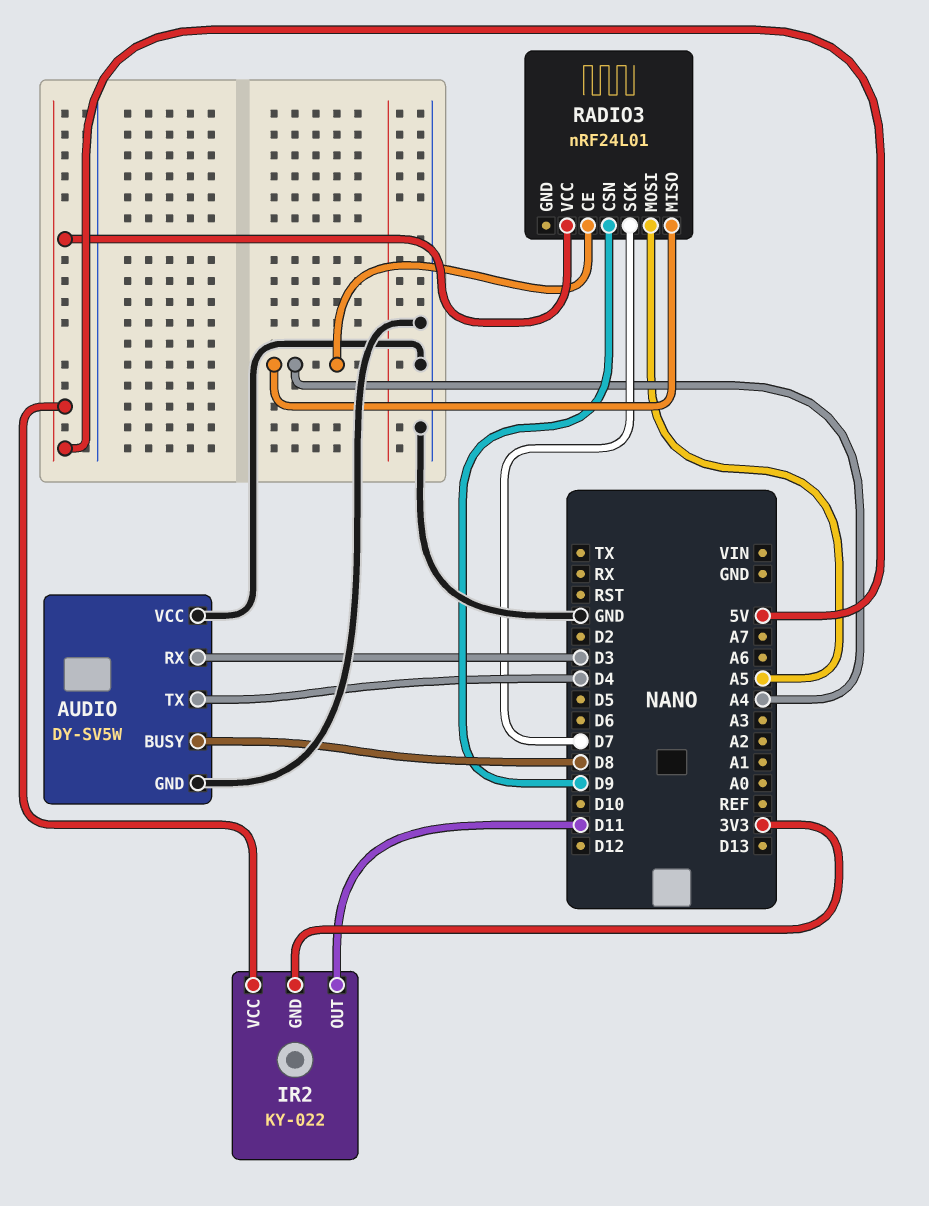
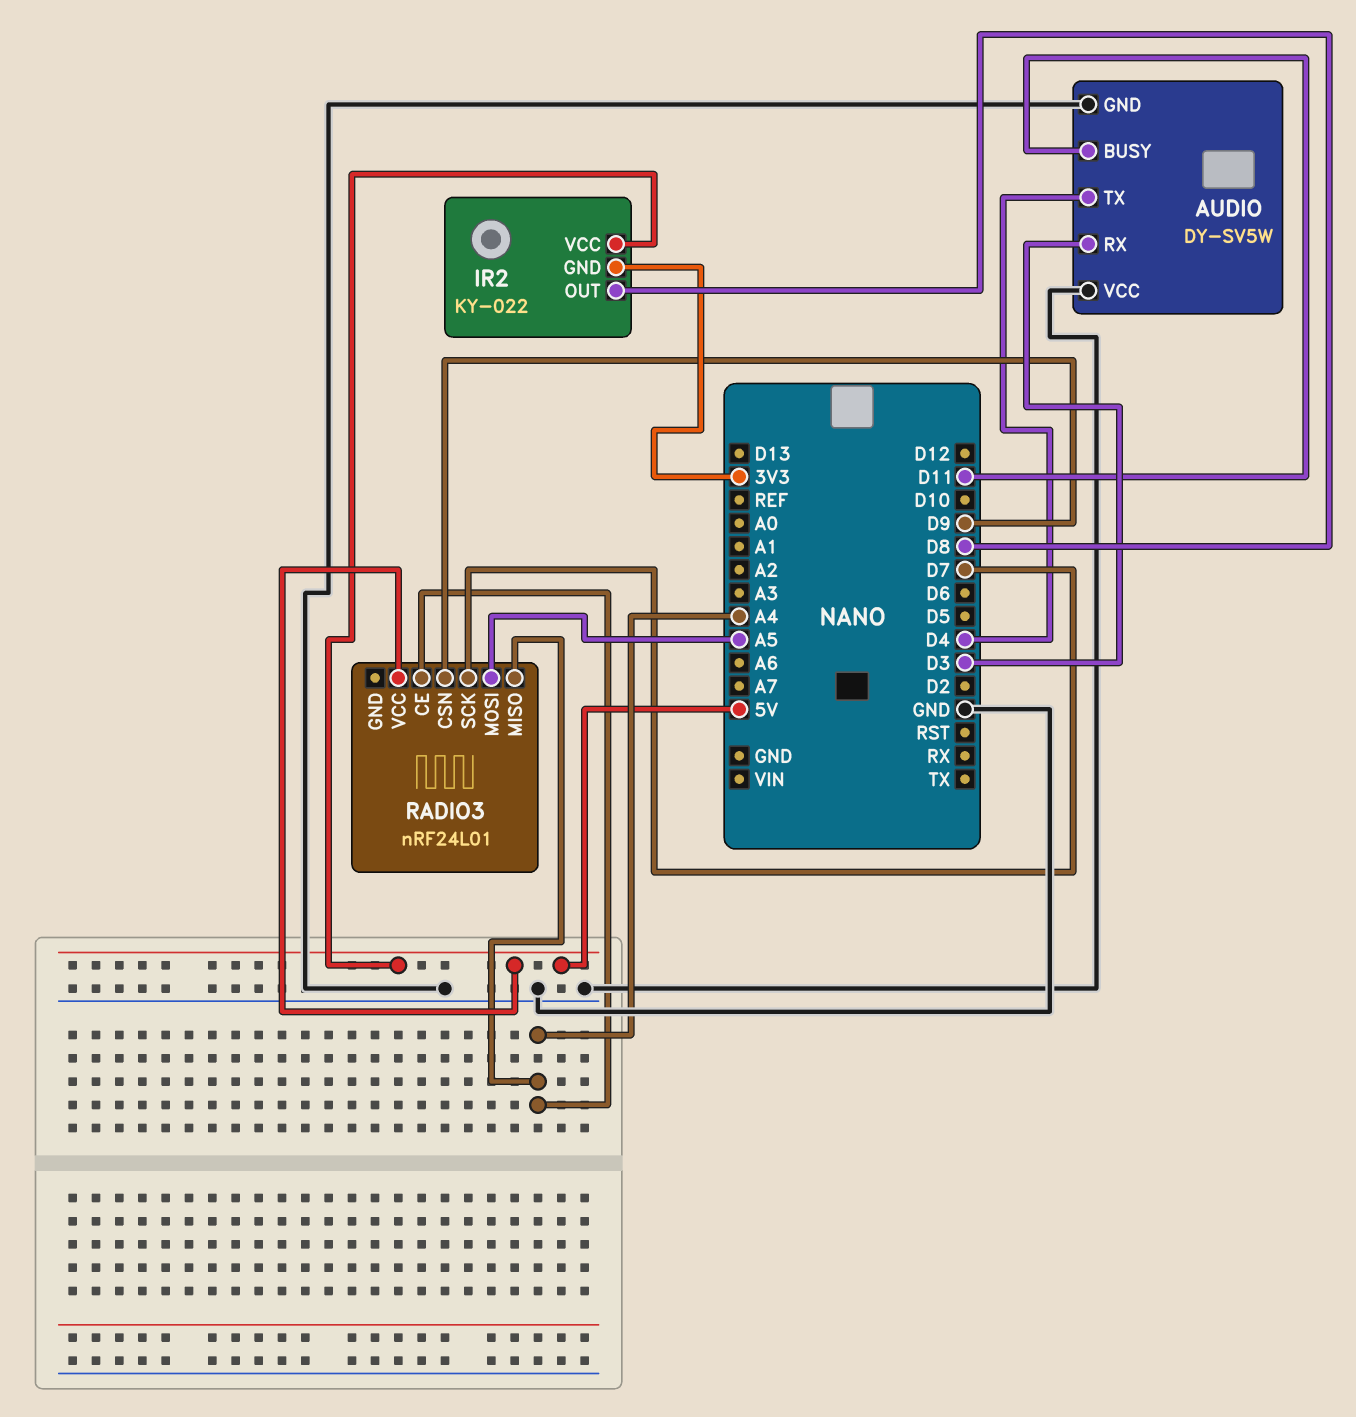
AUDIO pin BUSY: D8 -> D11
IR2 pin OUT: D11 -> D8

